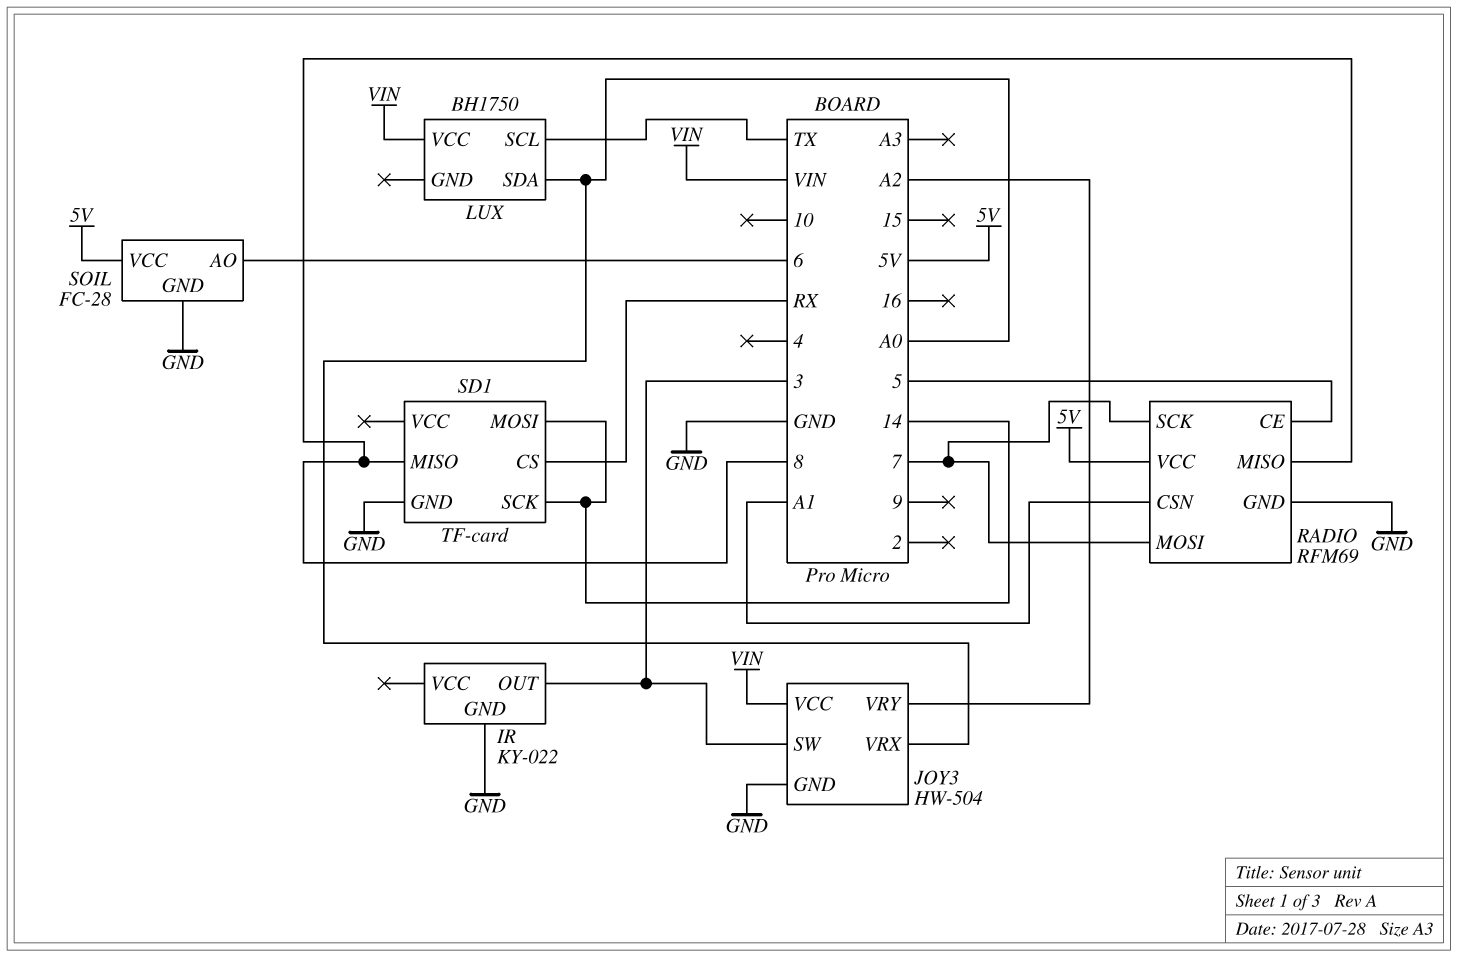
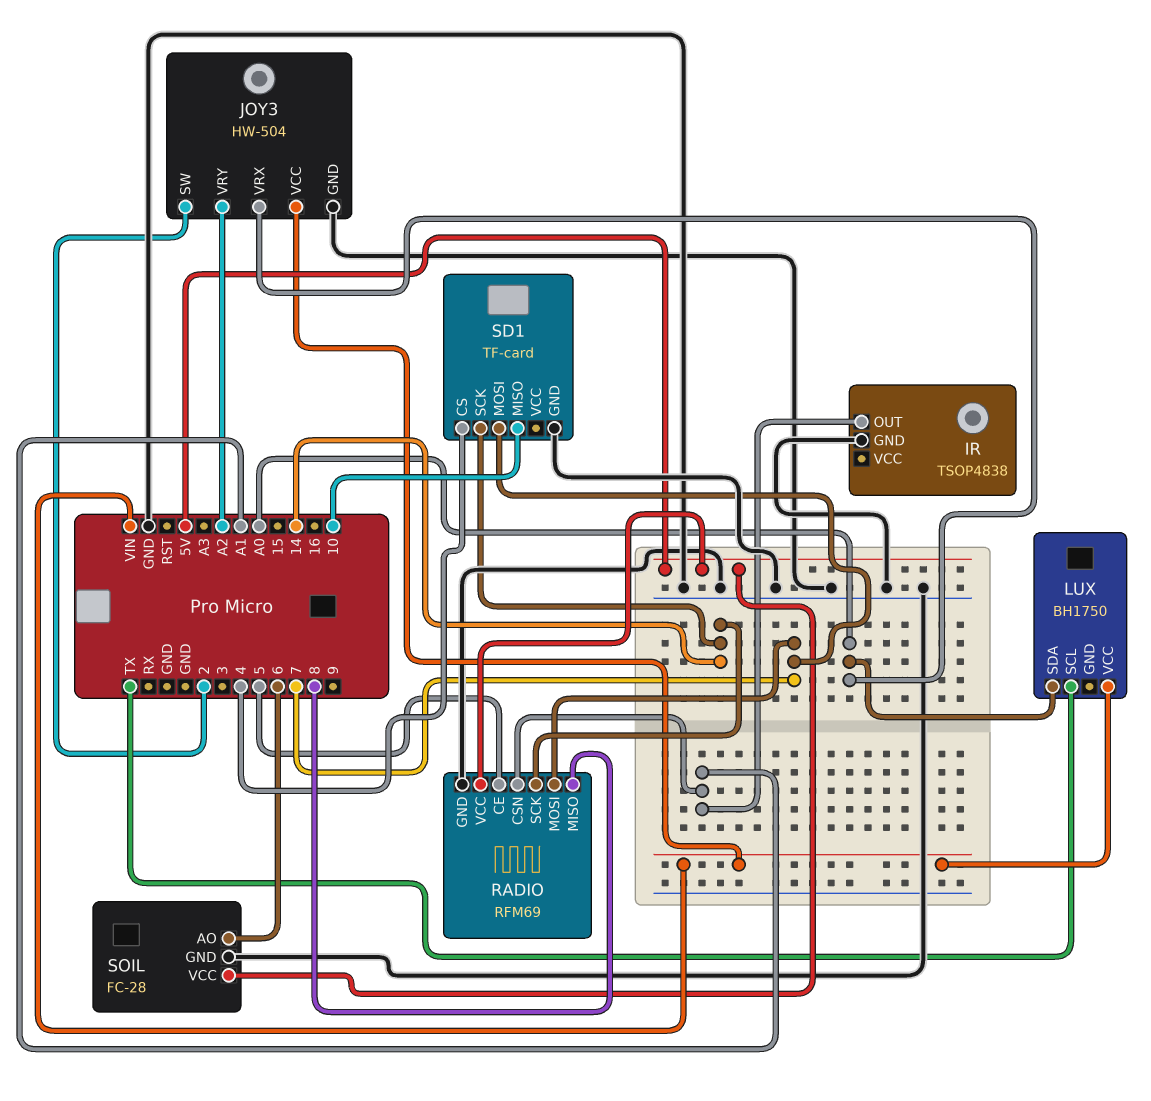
IR: KY-022 -> TSOP4838
IR pin OUT: 3 -> A1
JOY3 pin SW: 3 -> 2
RADIO pin SCK: 7 -> 14
SD1 pin CS: RX -> 4
SD1 pin MISO: 8 -> 10
SD1 pin MOSI: 14 -> 7

